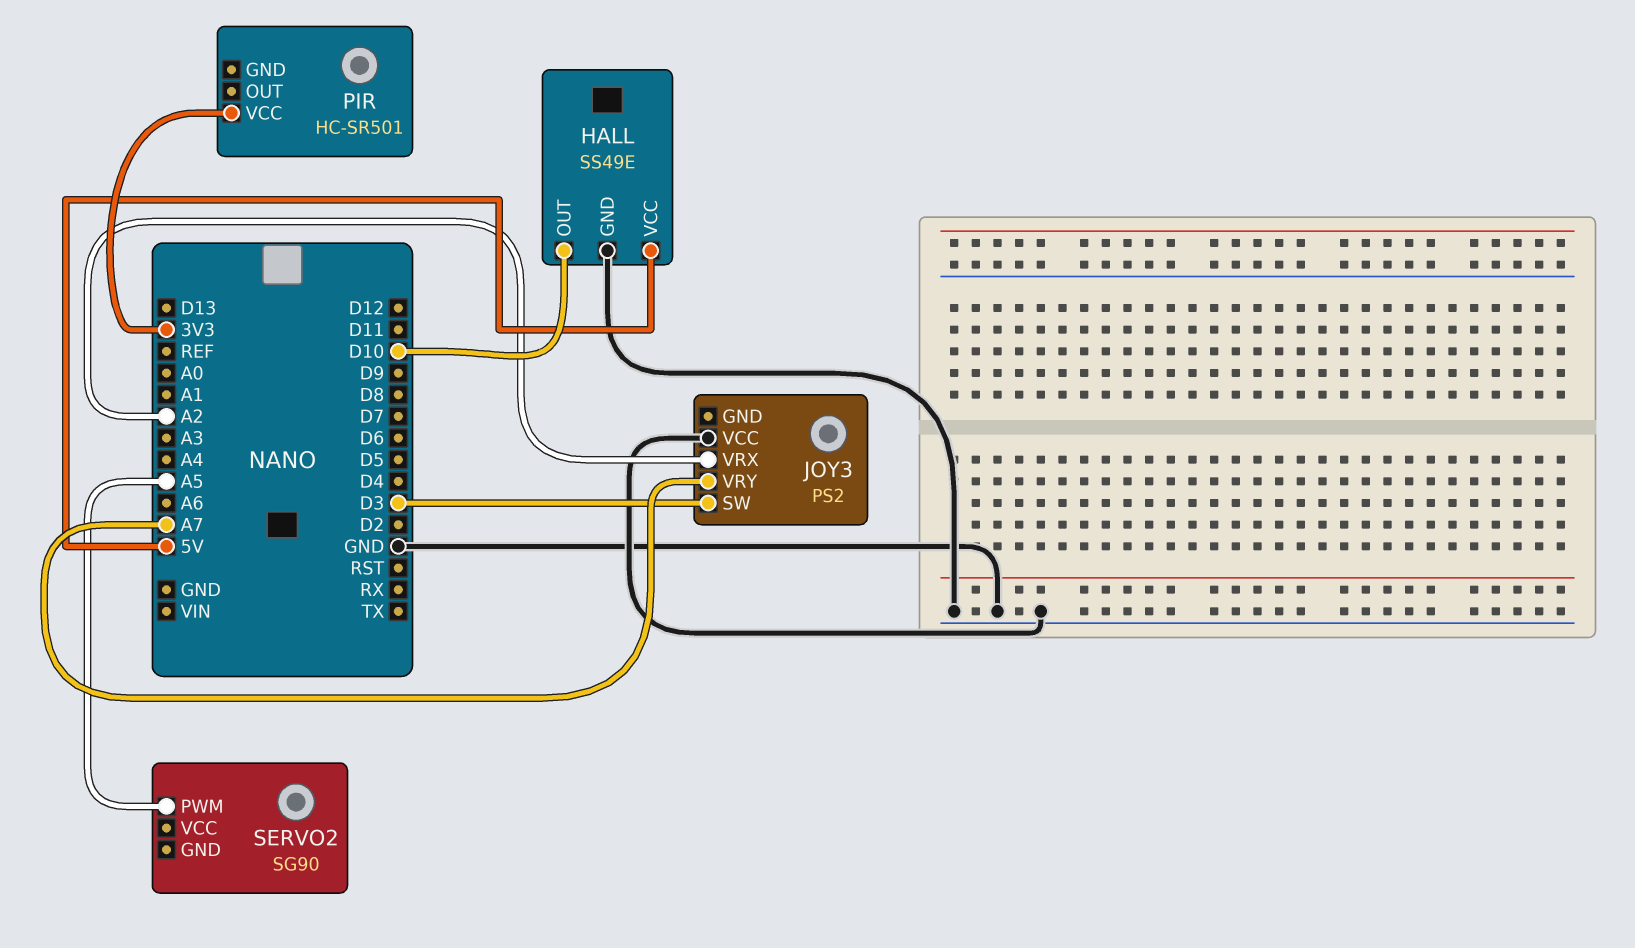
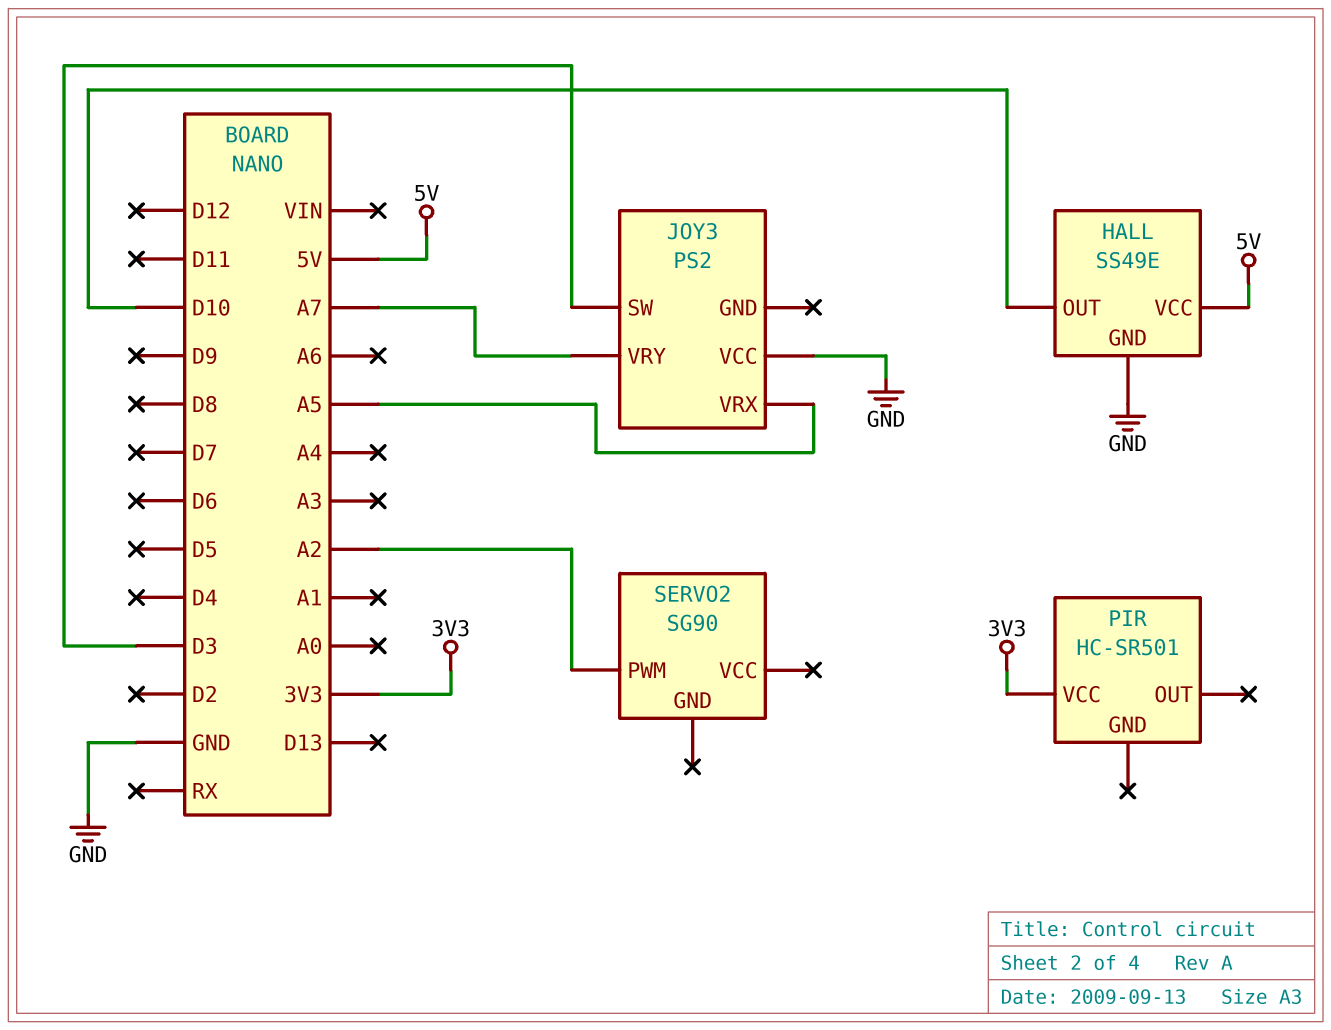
JOY3 pin VRX: A2 -> A5
SERVO2 pin PWM: A5 -> A2

